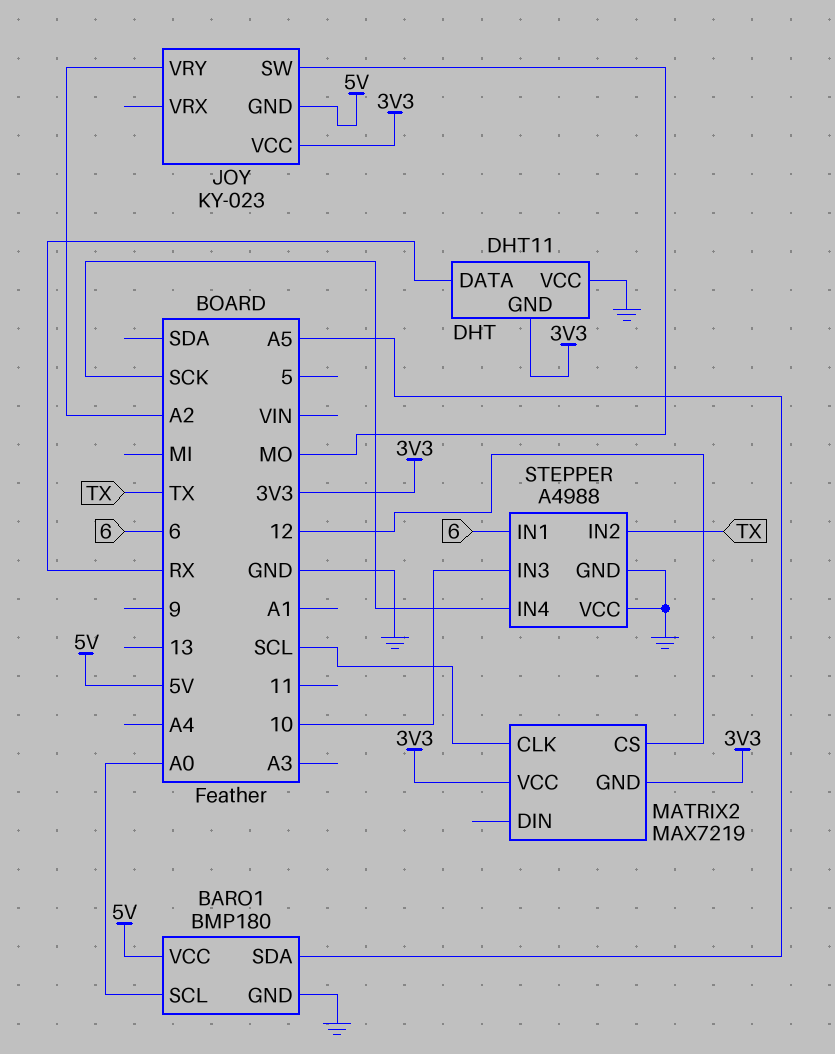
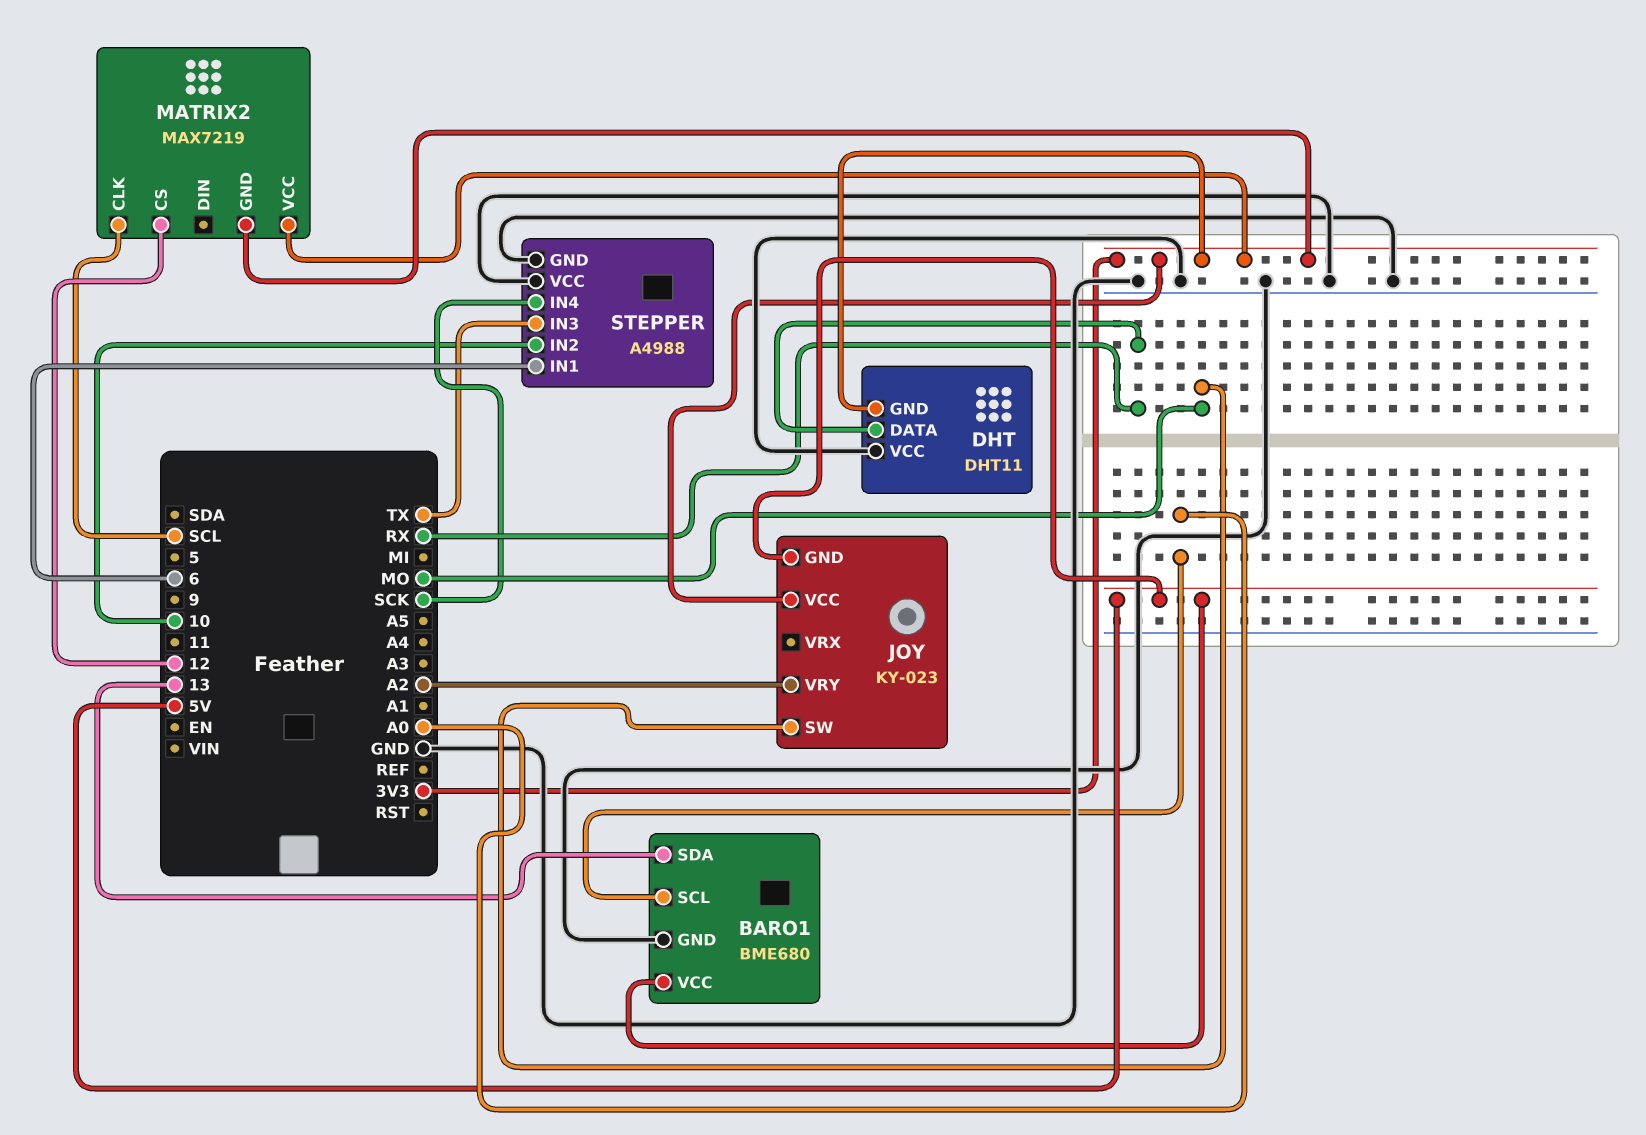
BARO1: BMP180 -> BME680
BARO1 pin SDA: A5 -> 13
STEPPER pin IN2: TX -> 10
STEPPER pin IN3: 10 -> TX

